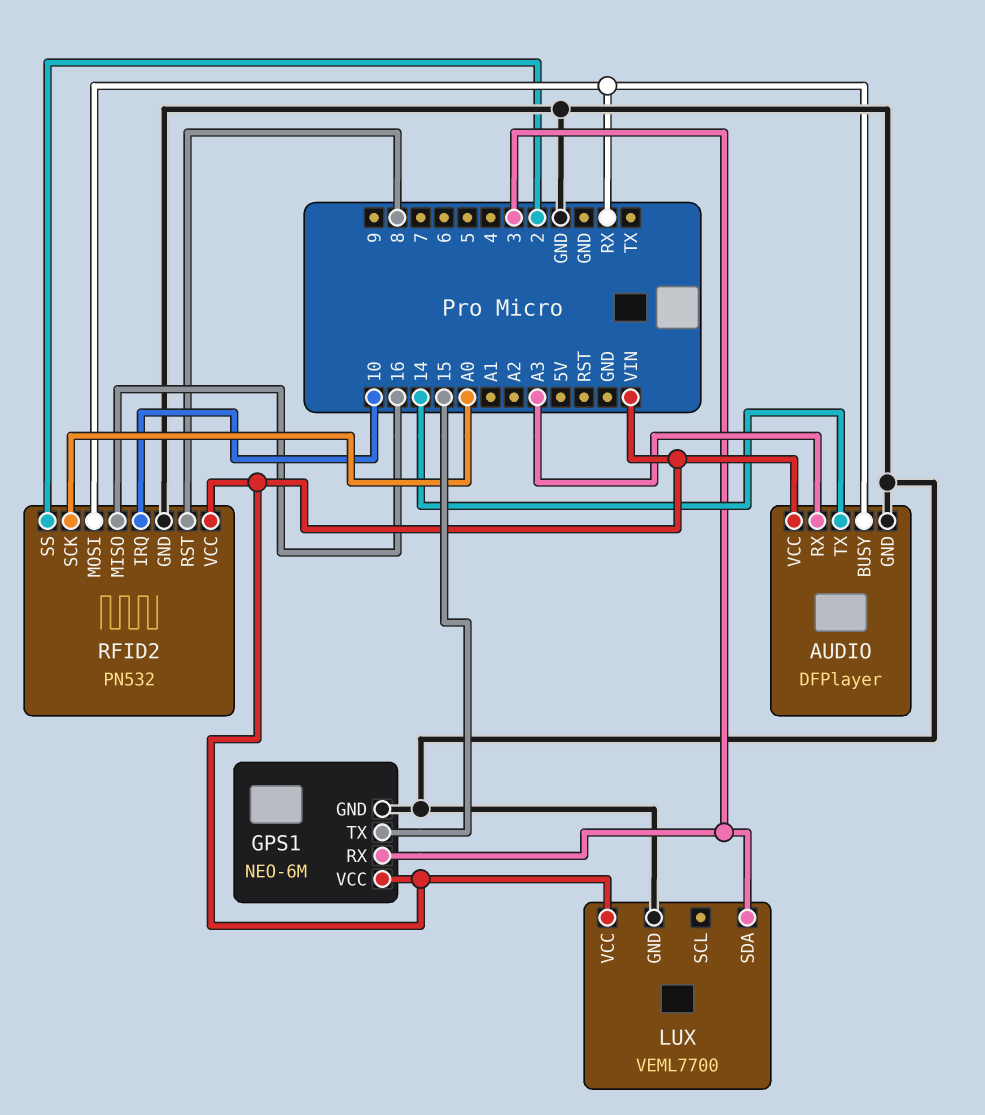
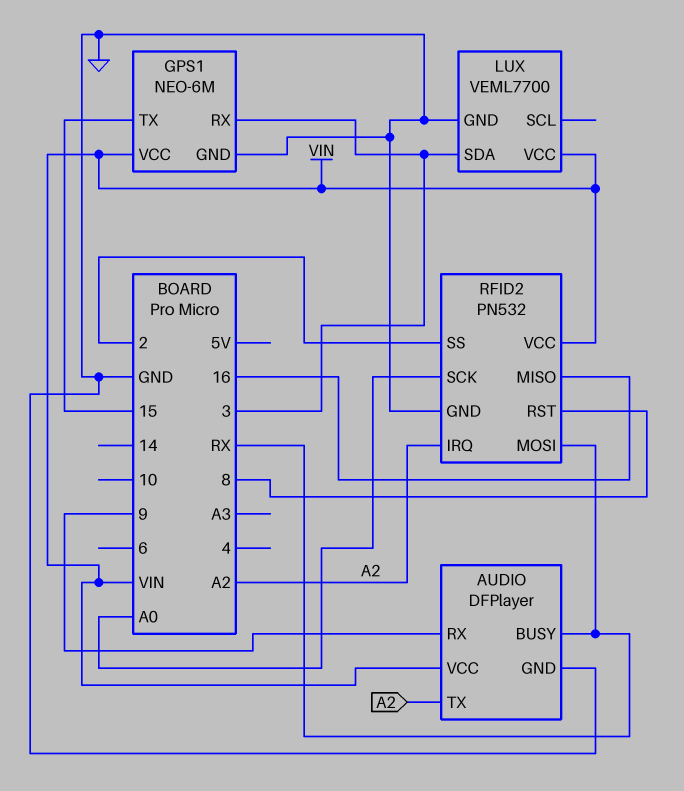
AUDIO pin RX: A3 -> 9
AUDIO pin TX: 14 -> A2
RFID2 pin IRQ: 10 -> A2

